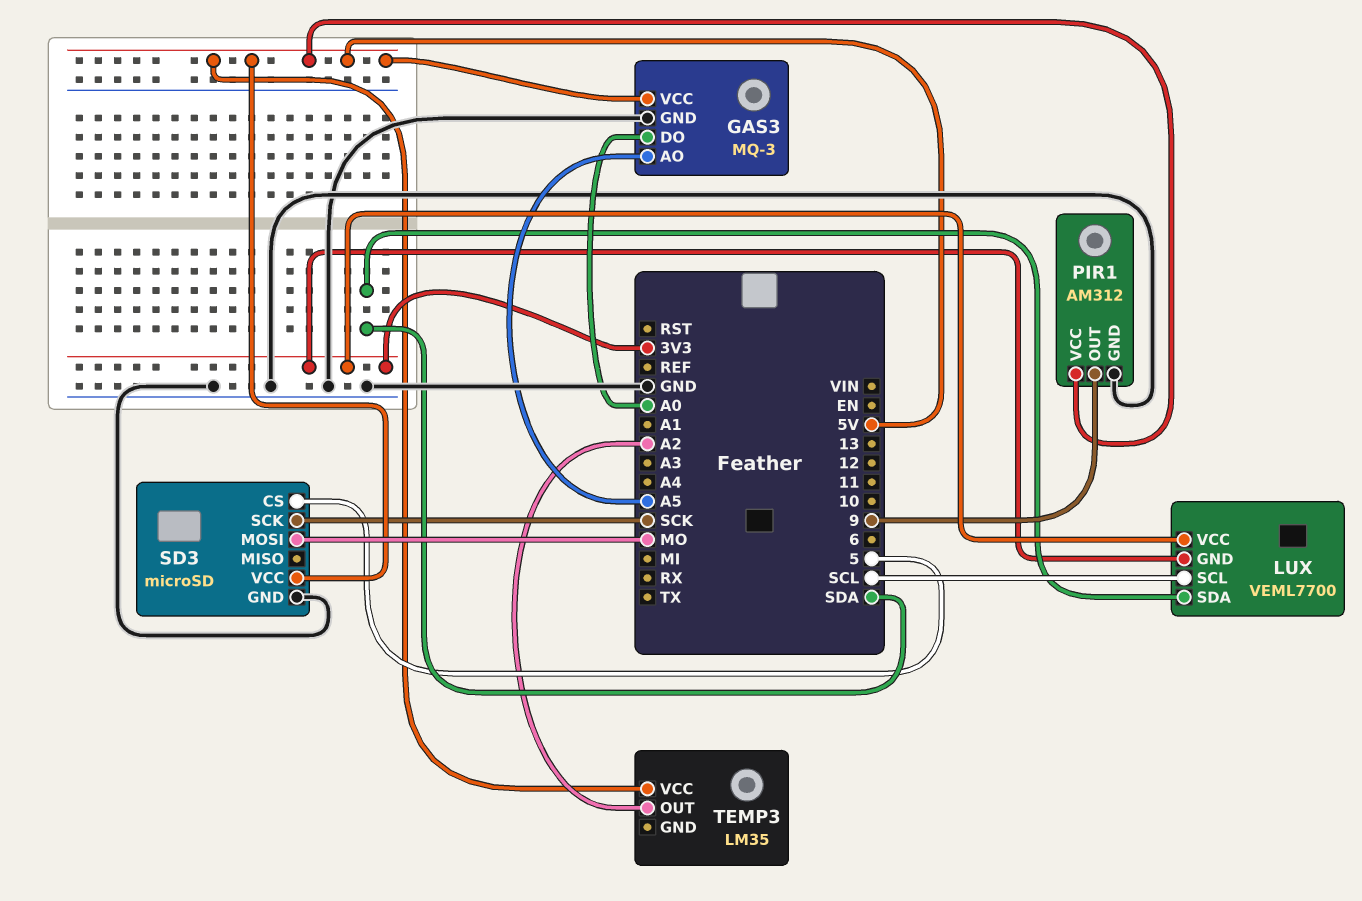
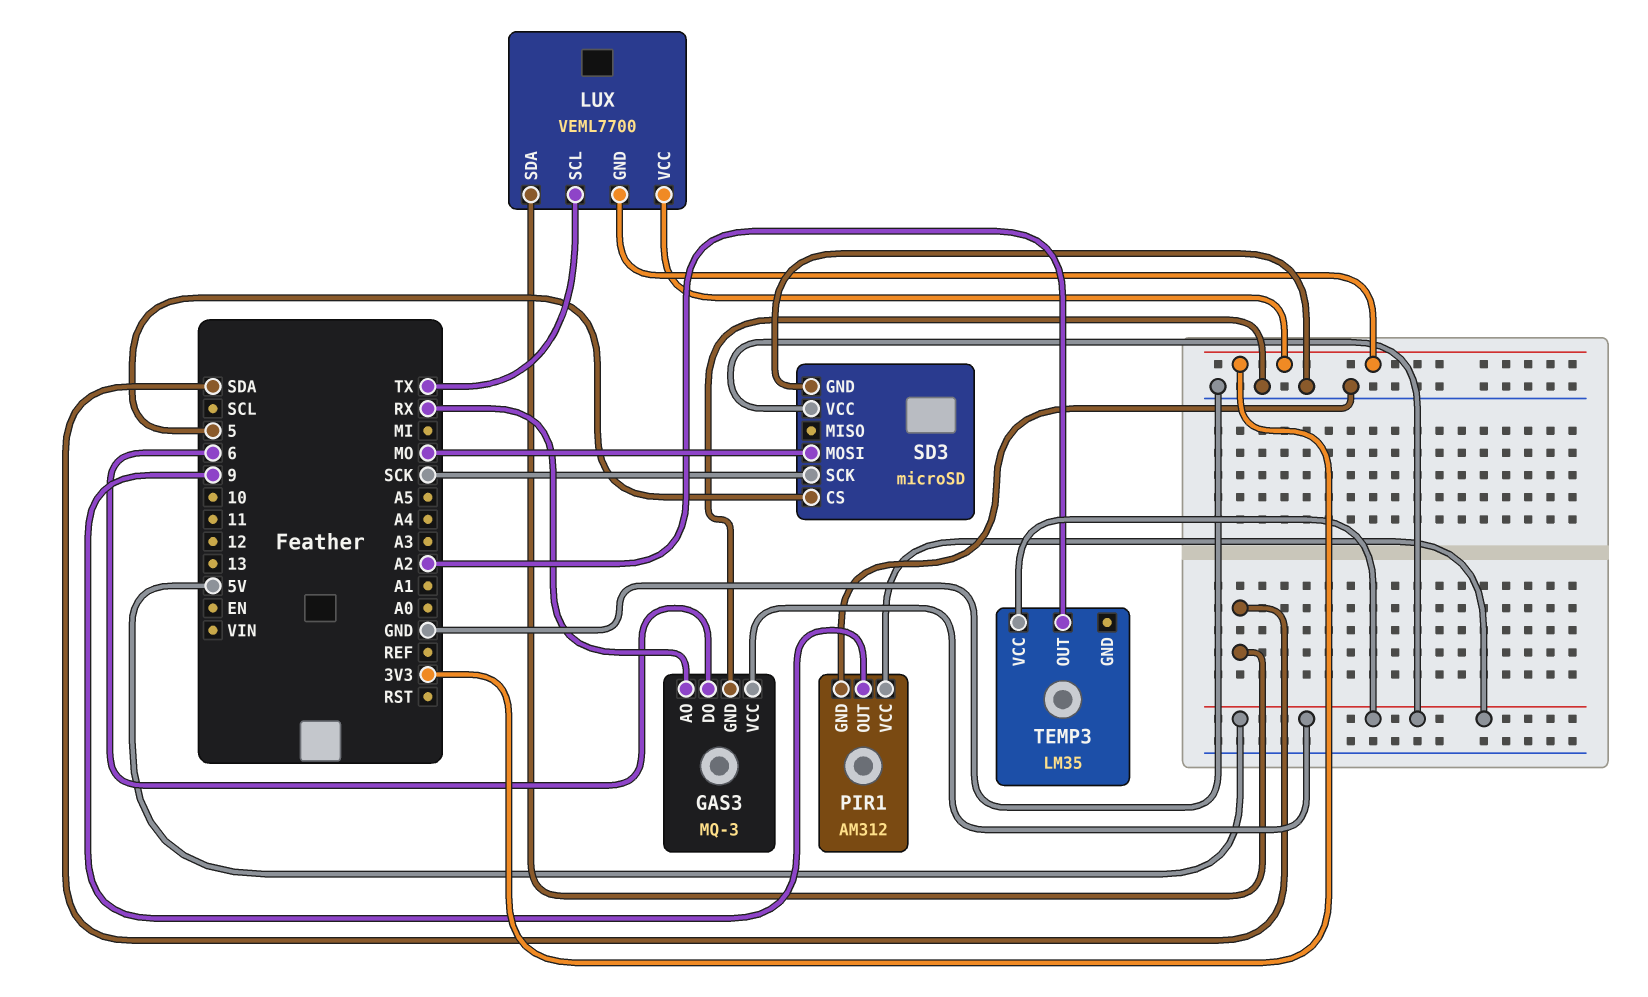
GAS3 pin AO: A5 -> RX
GAS3 pin DO: A0 -> 6
LUX pin SCL: SCL -> TX

